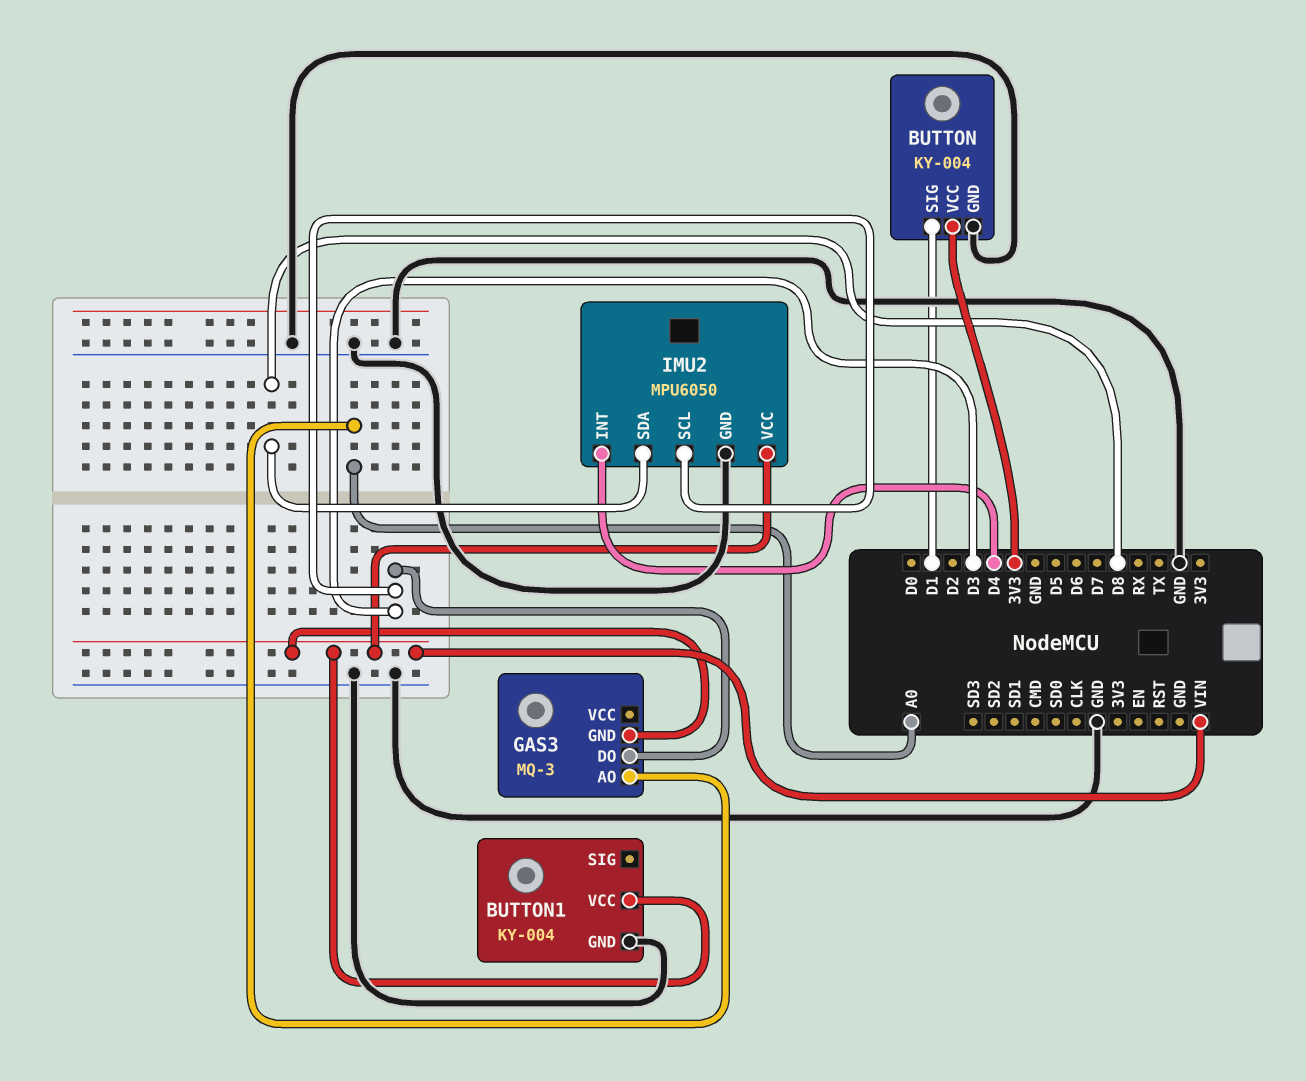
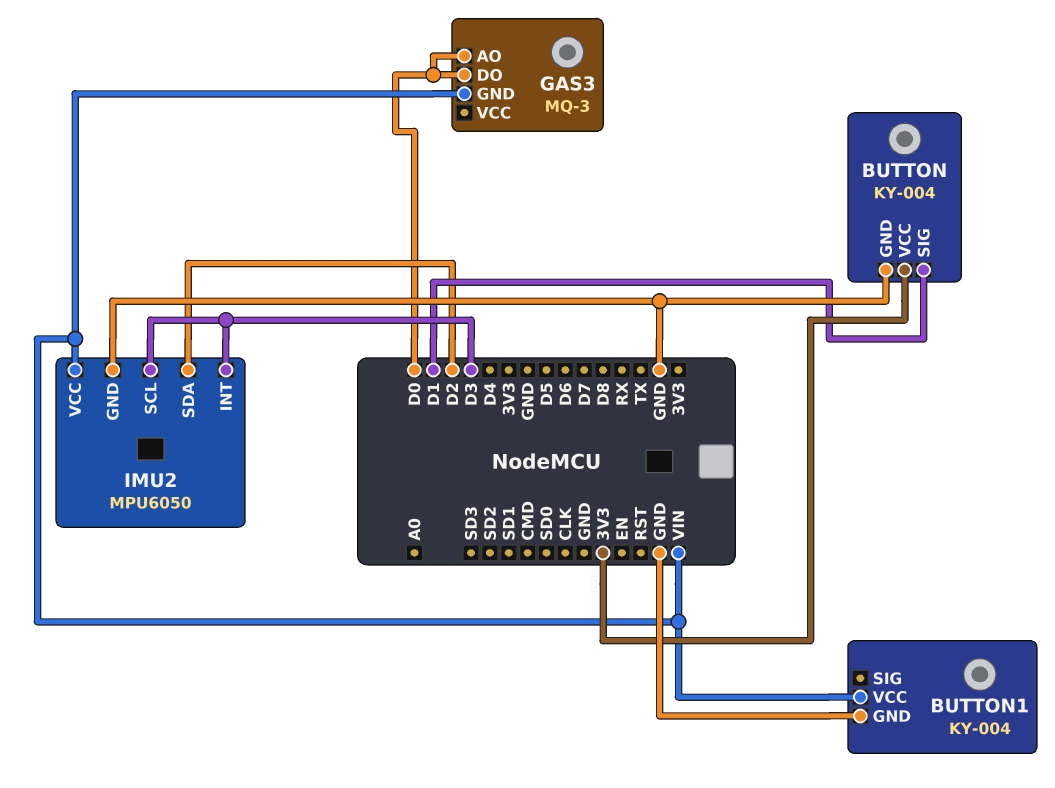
GAS3 pin AO: A0 -> D0
GAS3 pin DO: D3 -> D0
IMU2 pin INT: D4 -> D3
IMU2 pin SDA: D8 -> D2

